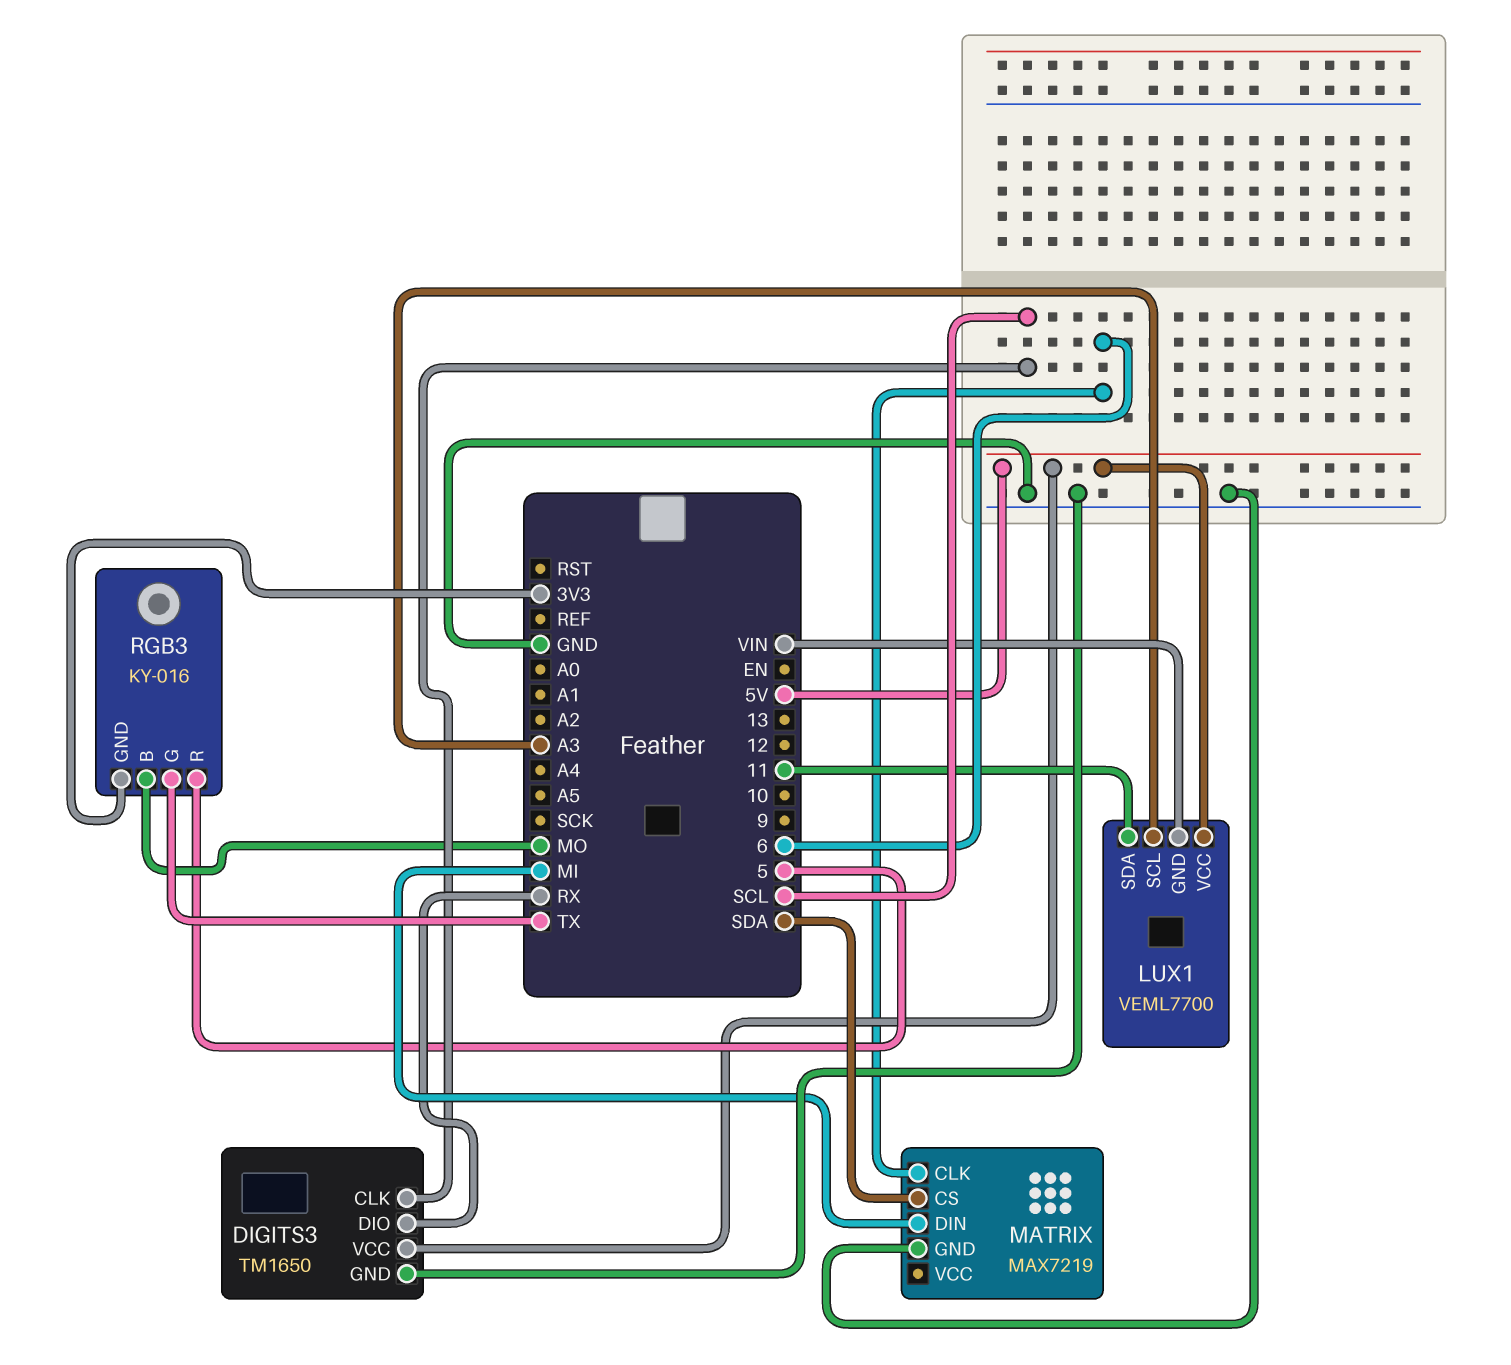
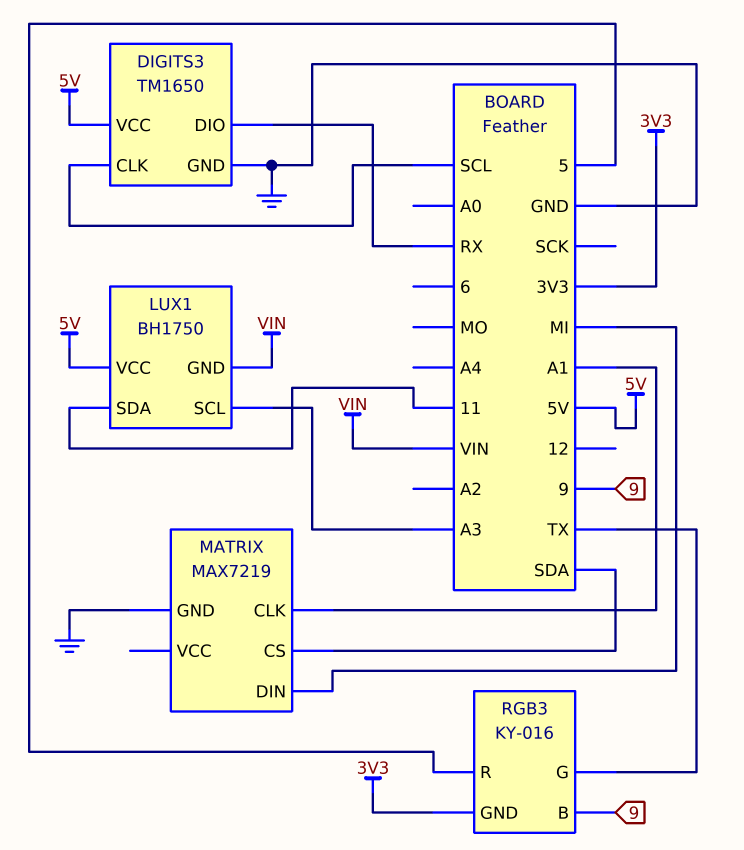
LUX1: VEML7700 -> BH1750
MATRIX pin CLK: 6 -> A1
RGB3 pin B: MO -> 9

